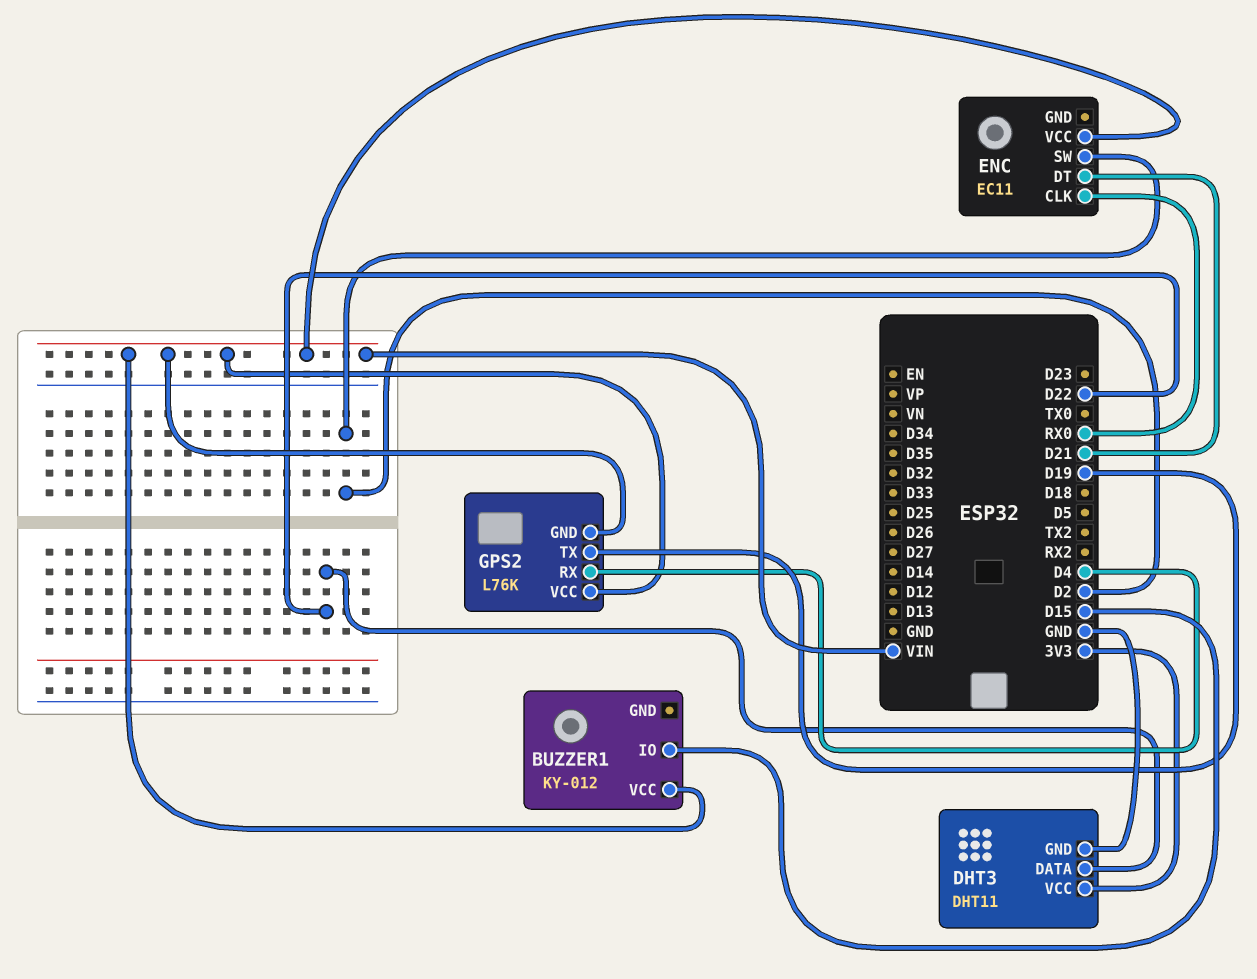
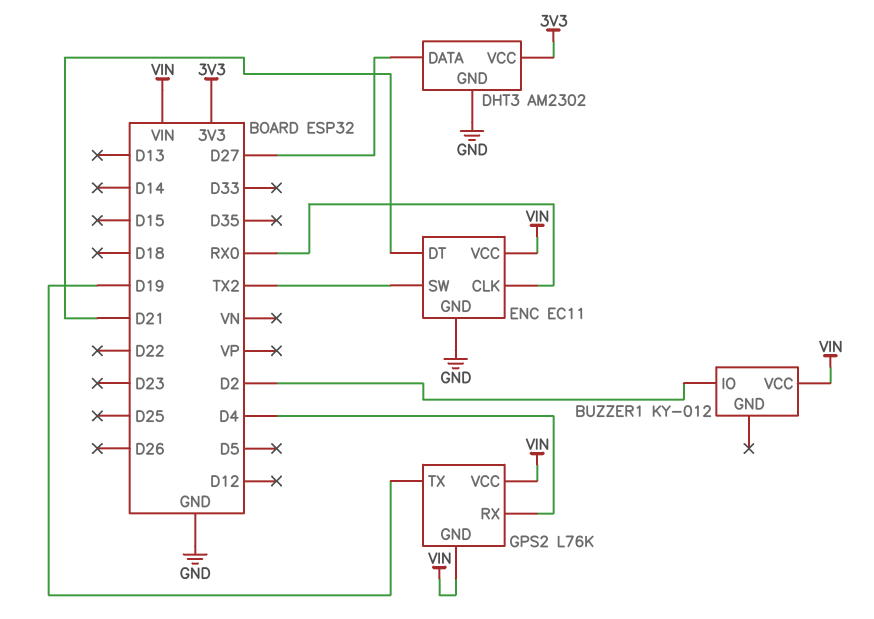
BUZZER1 pin IO: D15 -> D2
DHT3: DHT11 -> AM2302
DHT3 pin DATA: D22 -> D27
ENC pin GND: none -> GND
ENC pin SW: D2 -> TX2

